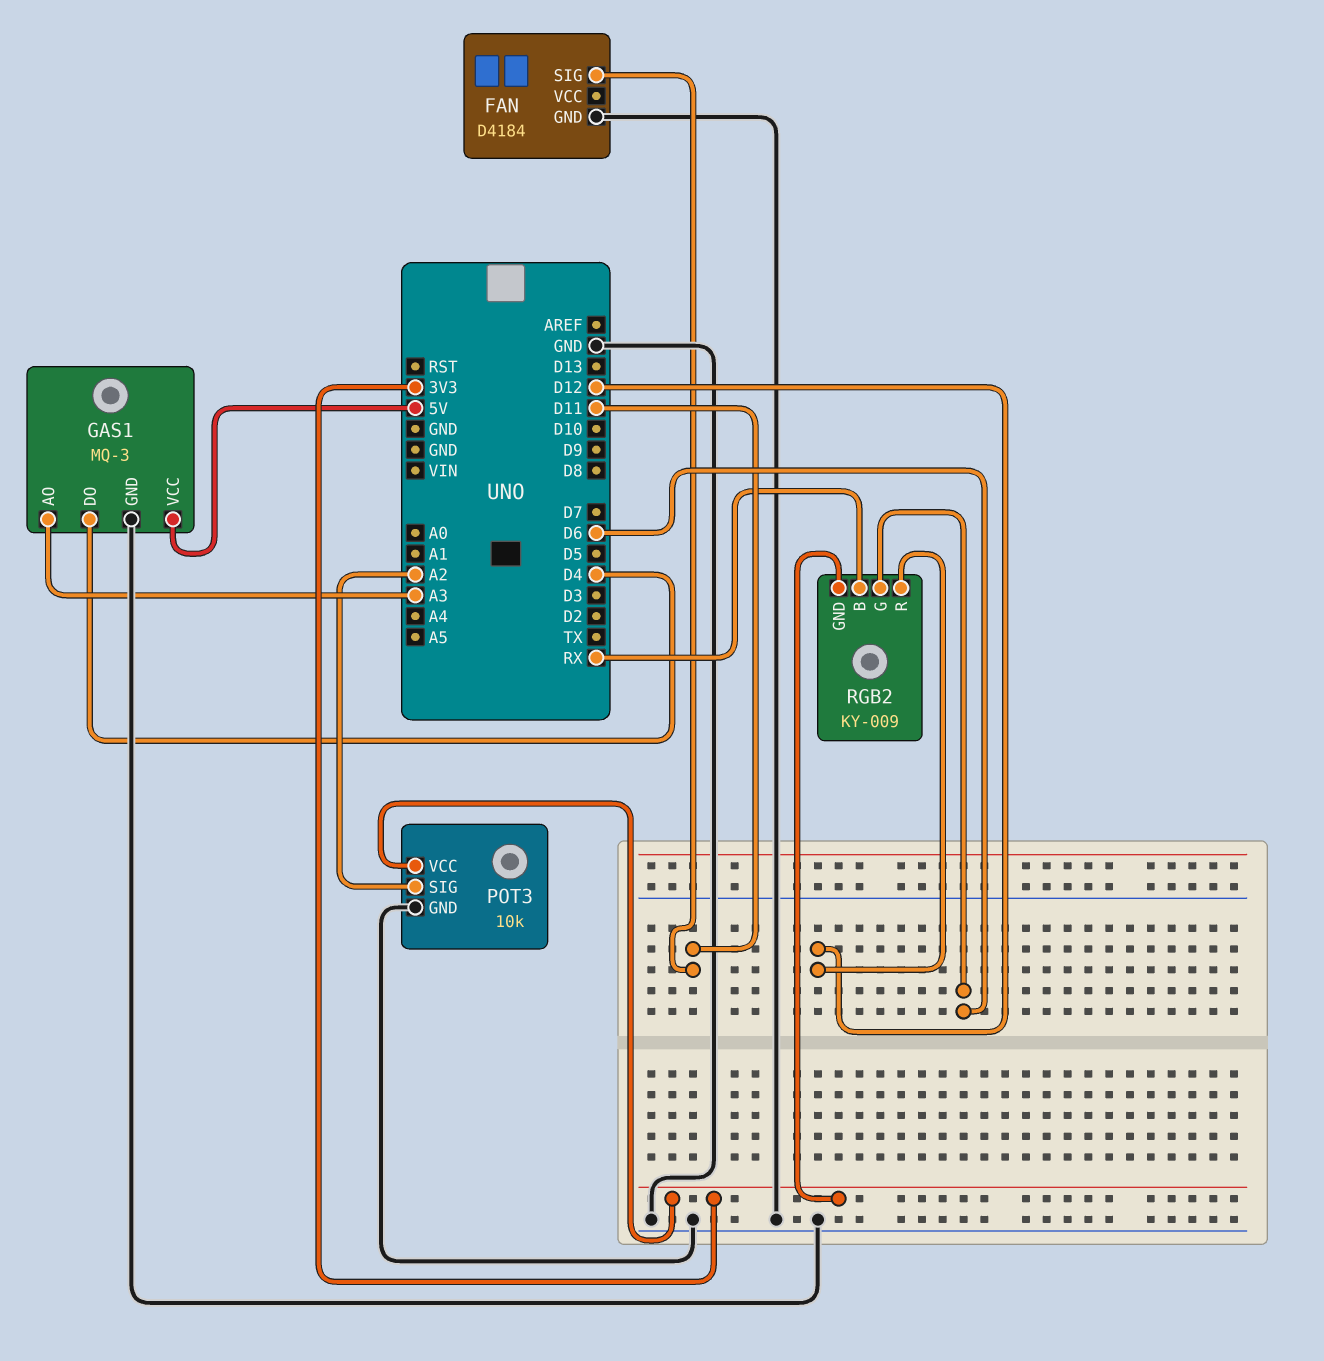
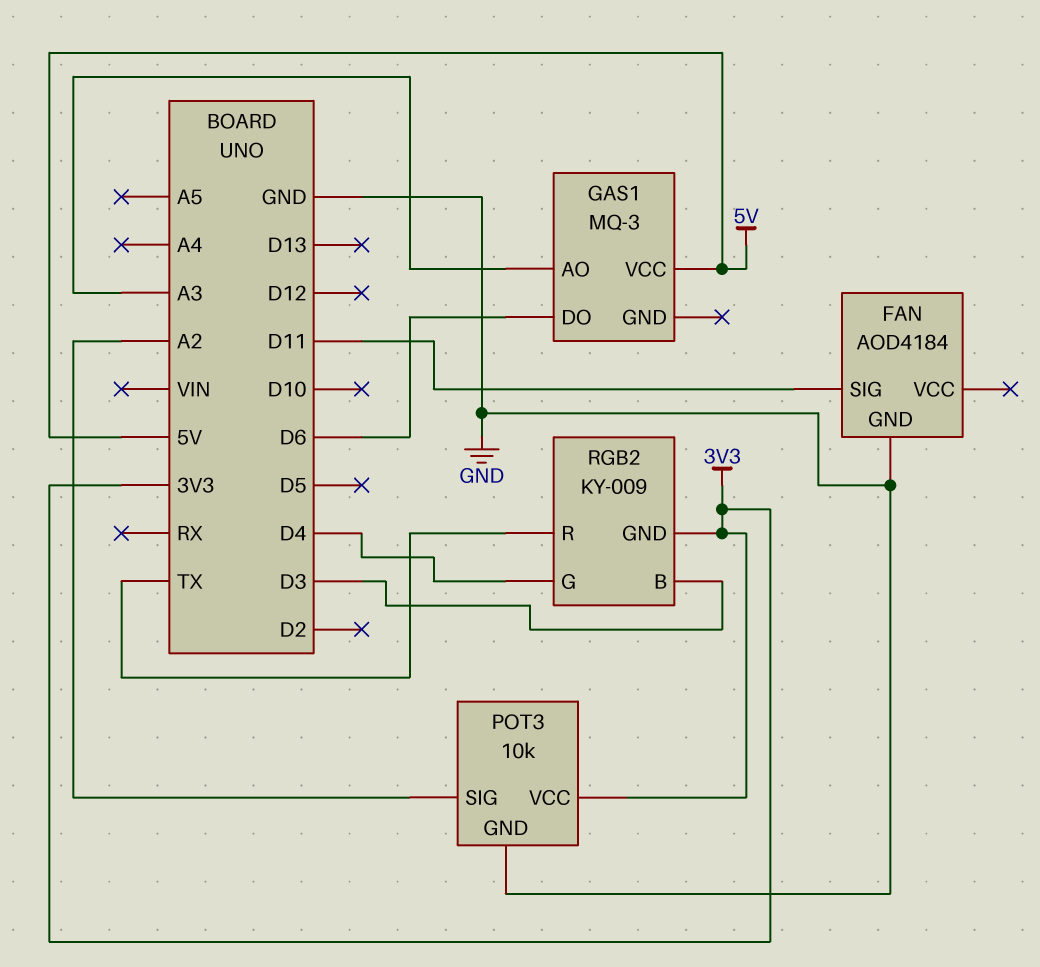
FAN: D4184 -> AOD4184
GAS1 pin DO: D4 -> D6
GAS1 pin GND: GND -> none
RGB2 pin B: RX -> D3
RGB2 pin G: D6 -> D4
RGB2 pin R: D12 -> TX

